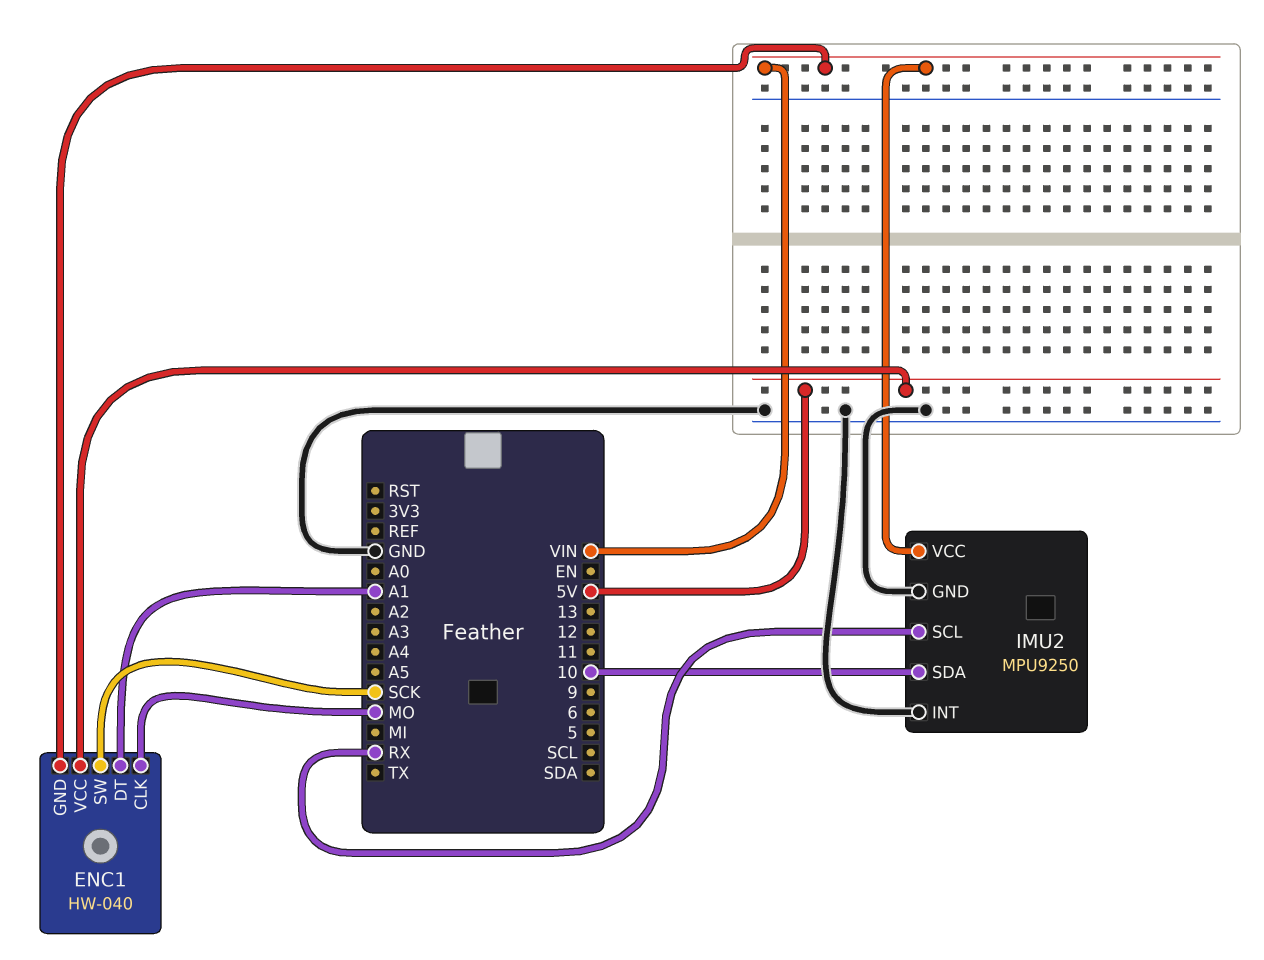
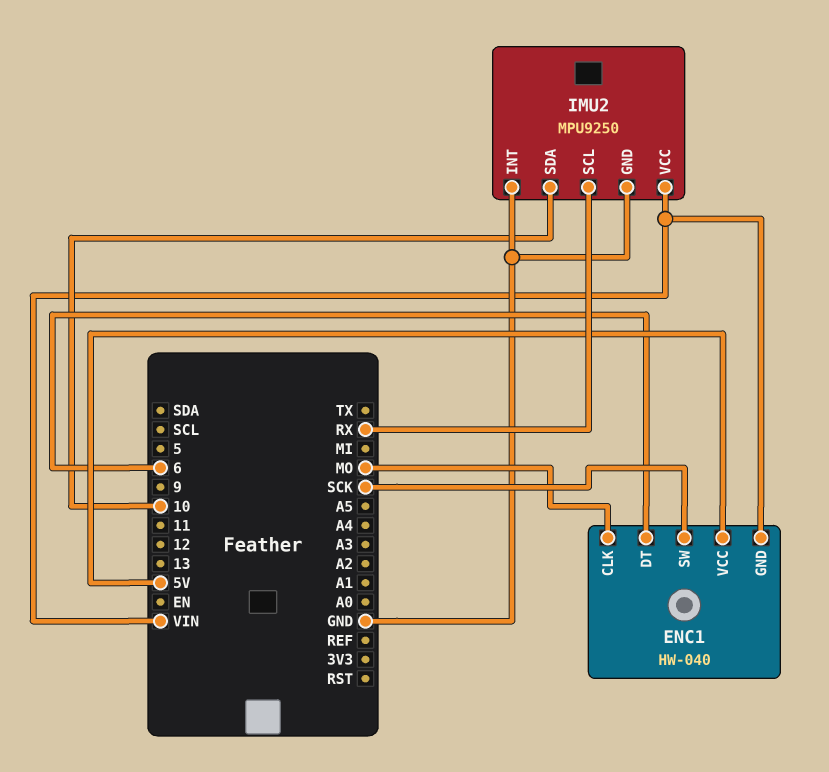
ENC1 pin DT: A1 -> 6

